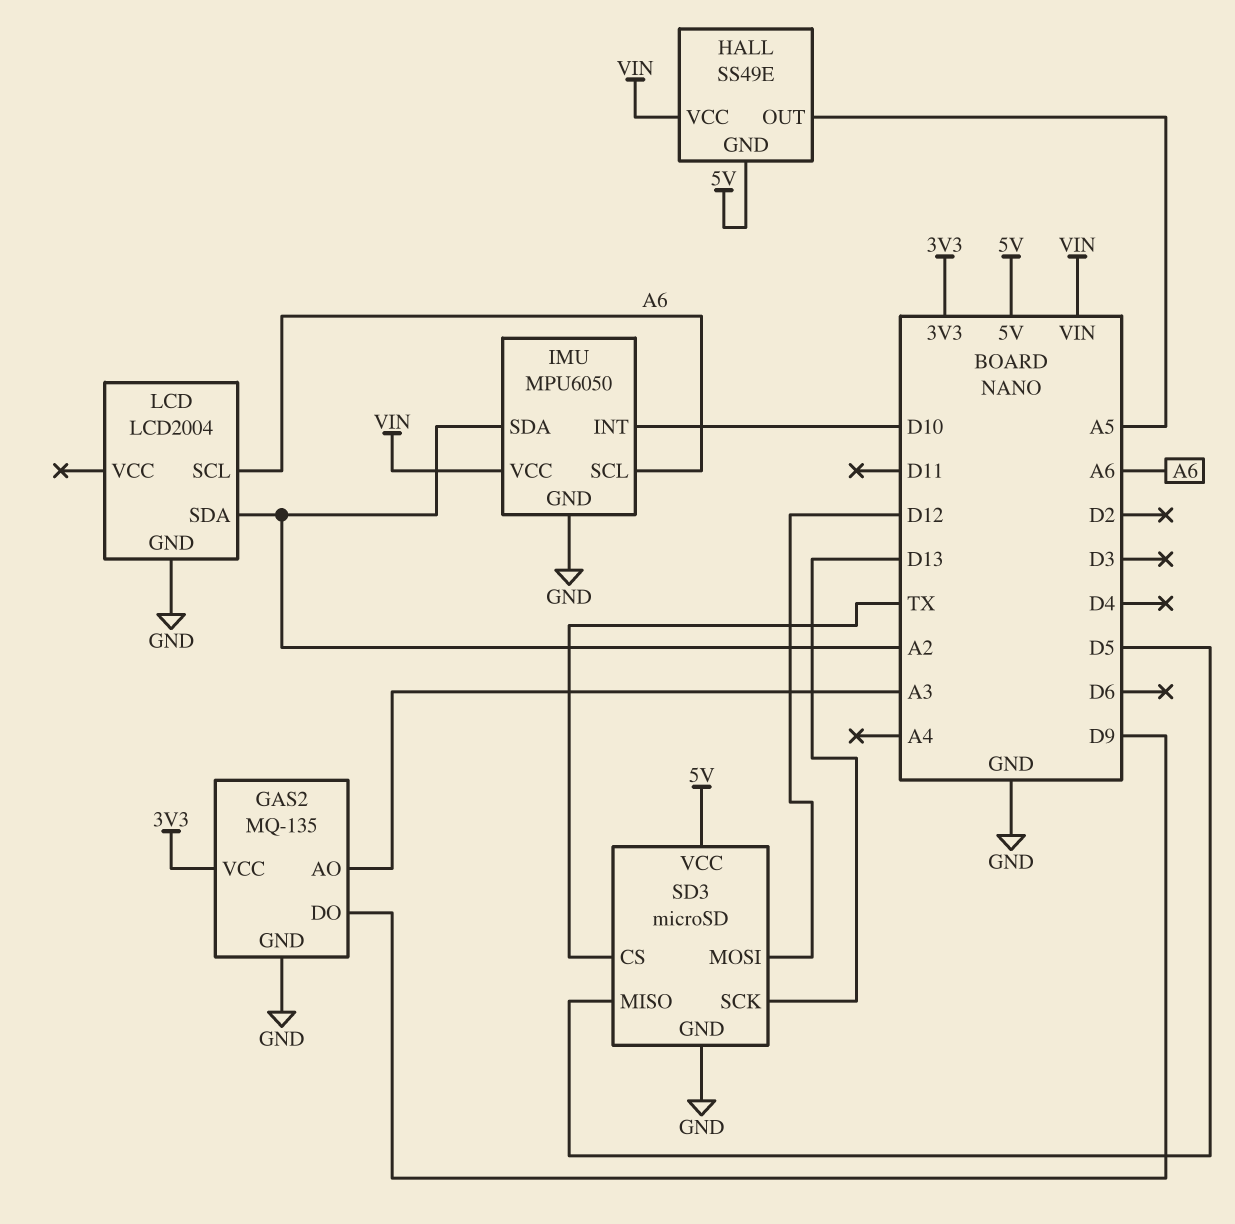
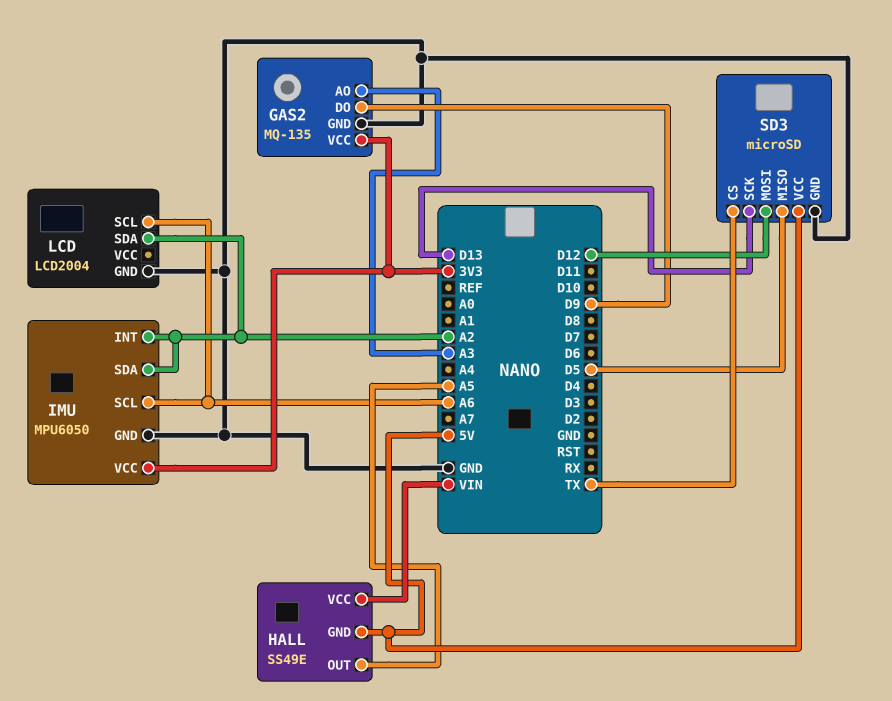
IMU pin INT: D10 -> A2
IMU pin VCC: VIN -> 3V3

